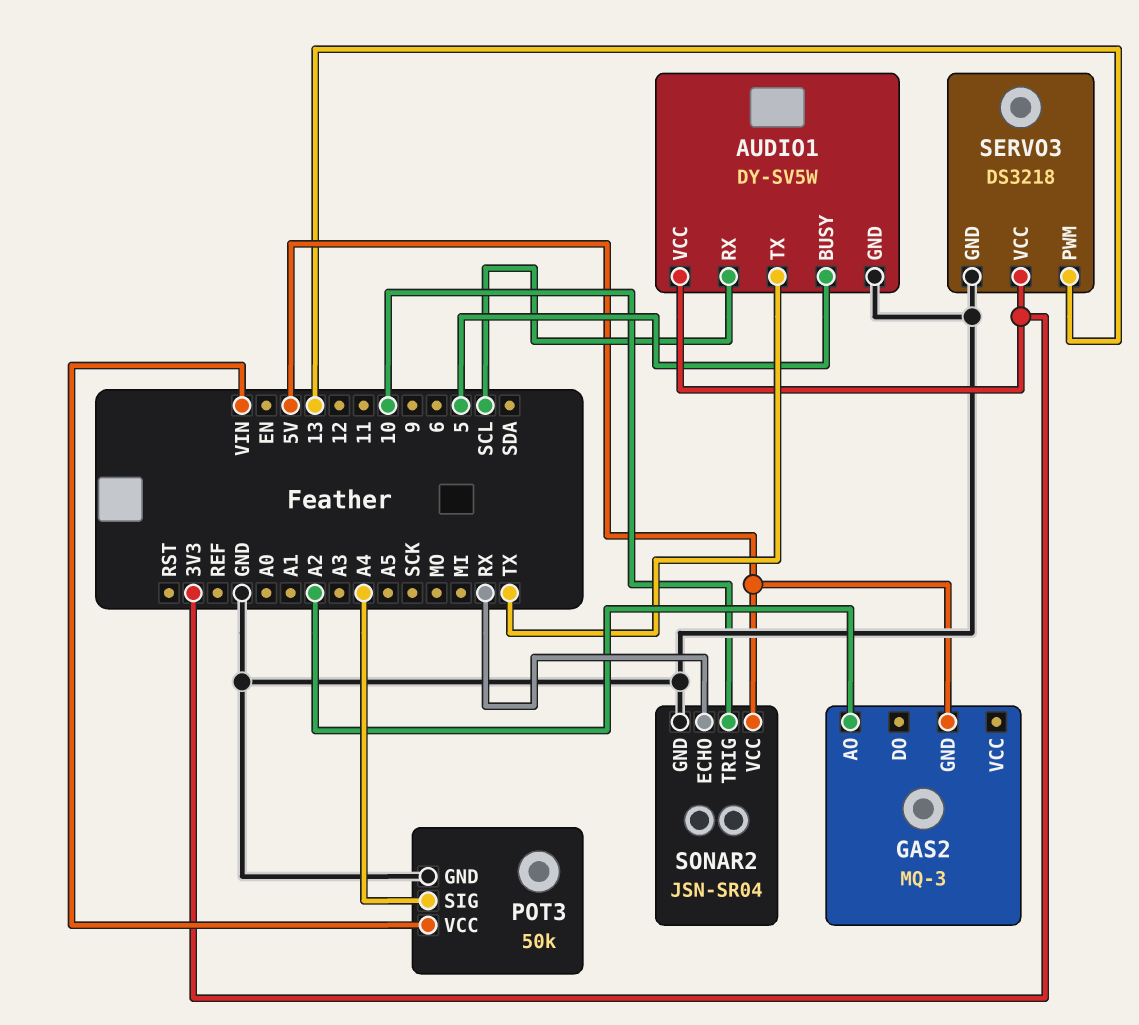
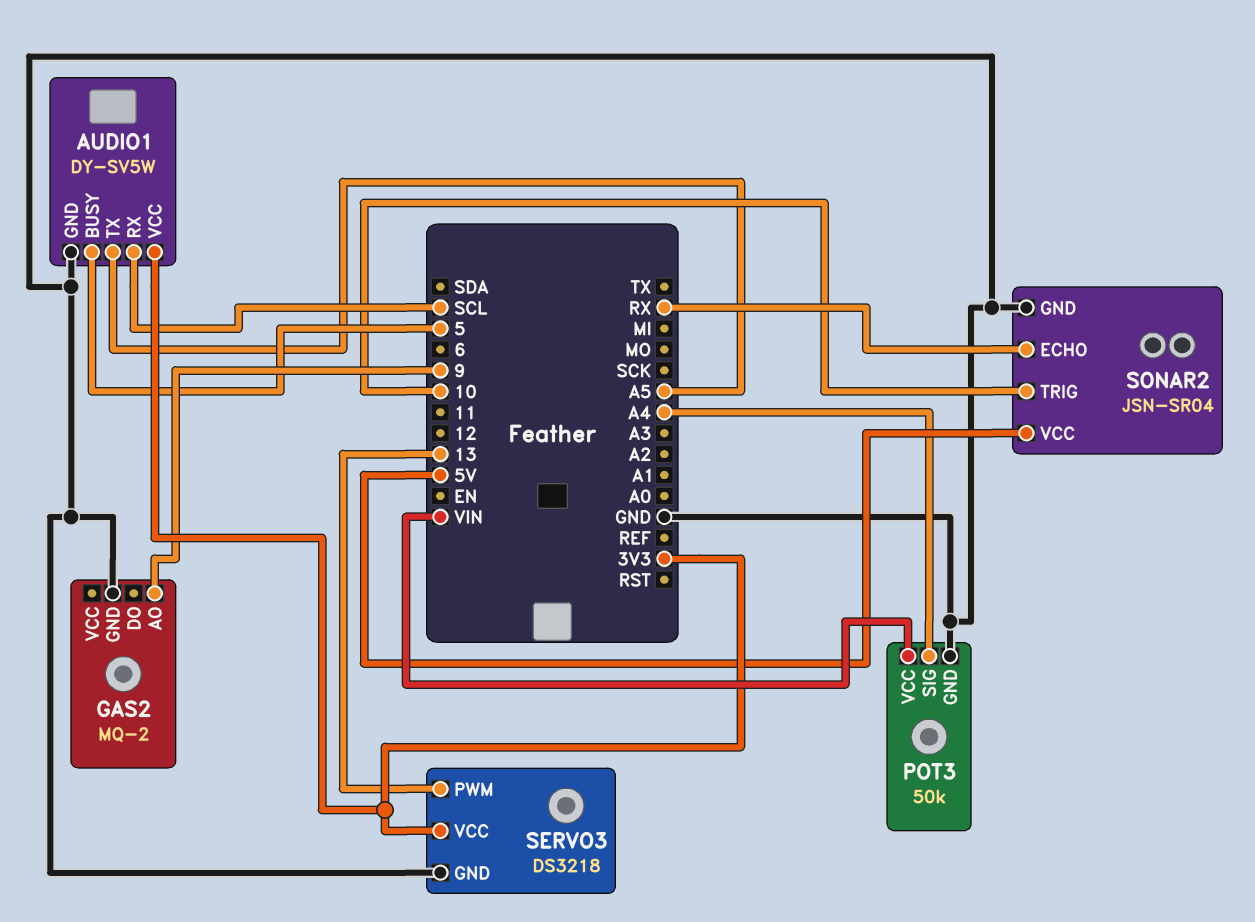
AUDIO1 pin TX: TX -> A5
GAS2: MQ-3 -> MQ-2
GAS2 pin AO: A2 -> 9
GAS2 pin GND: 5V -> GND

